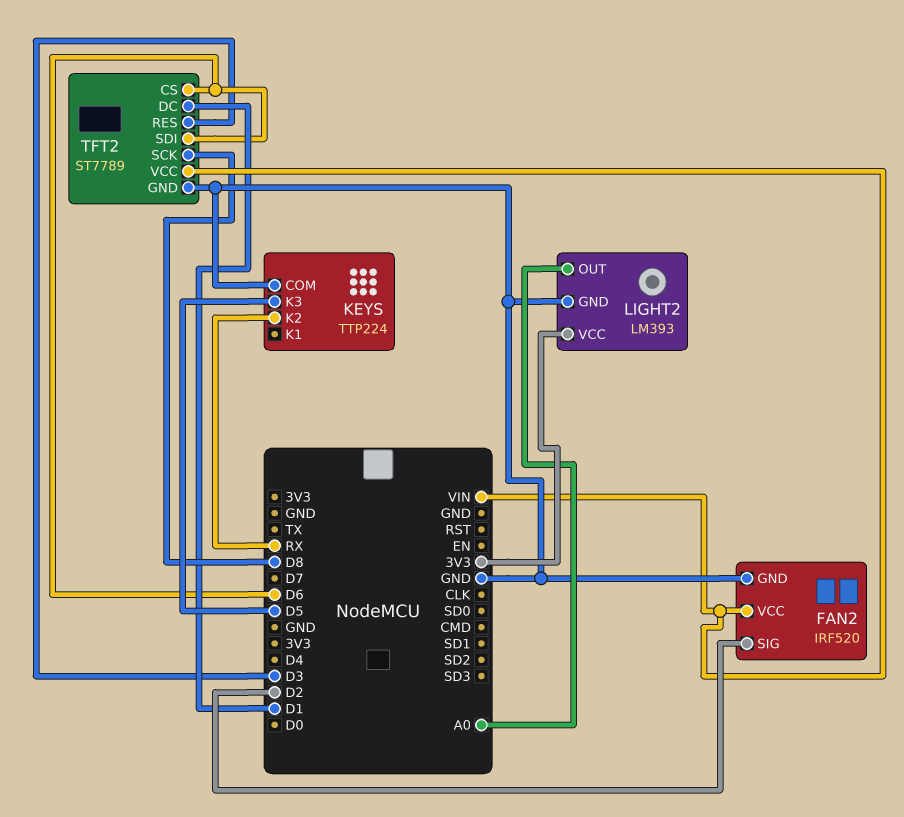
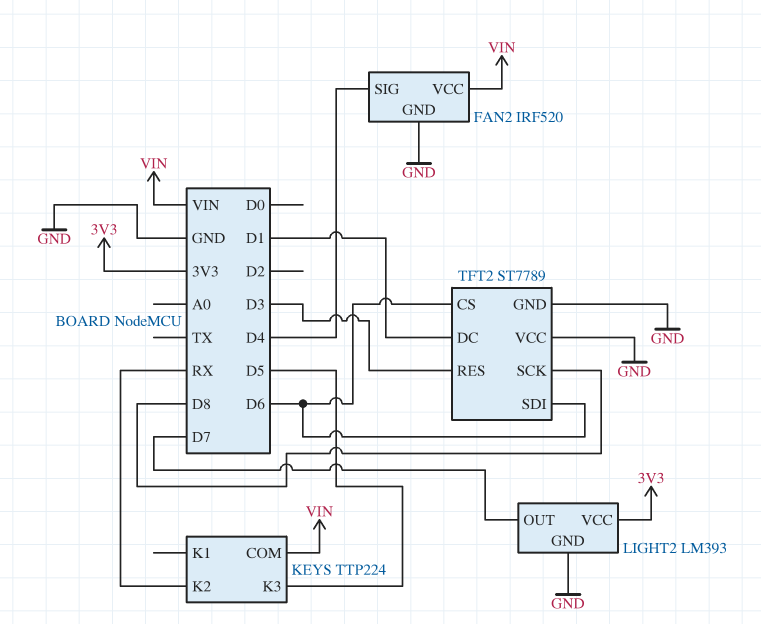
FAN2 pin SIG: D2 -> D4
KEYS pin COM: GND -> VIN
LIGHT2 pin OUT: A0 -> D7
TFT2 pin VCC: VIN -> GND

